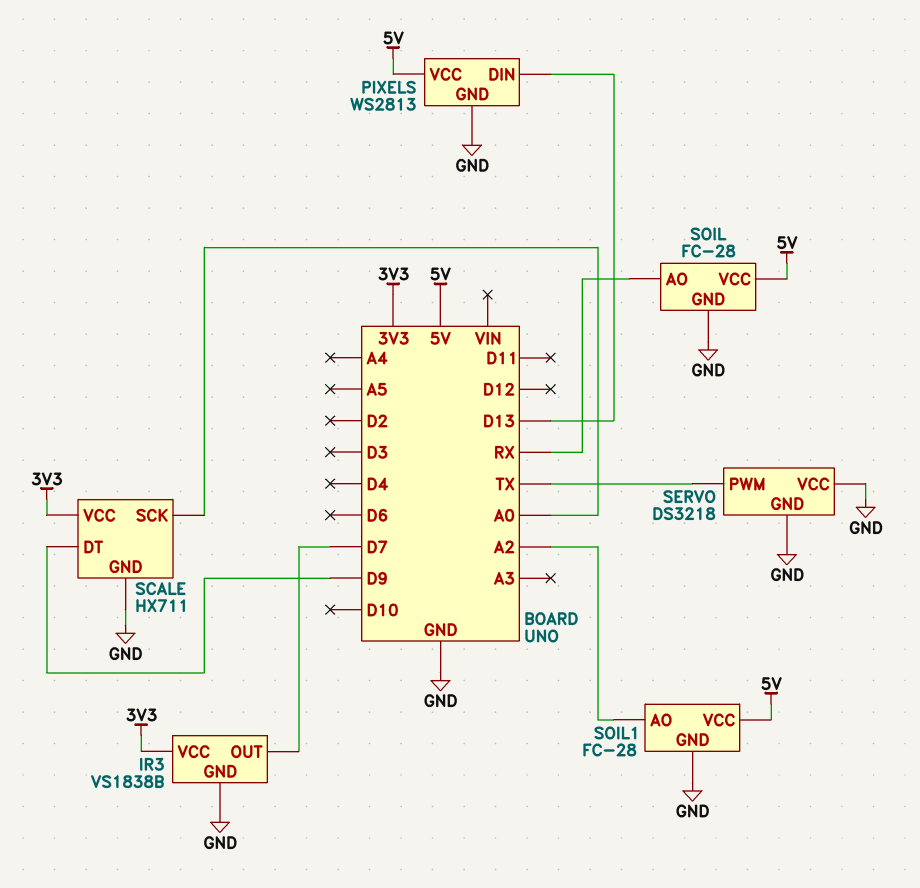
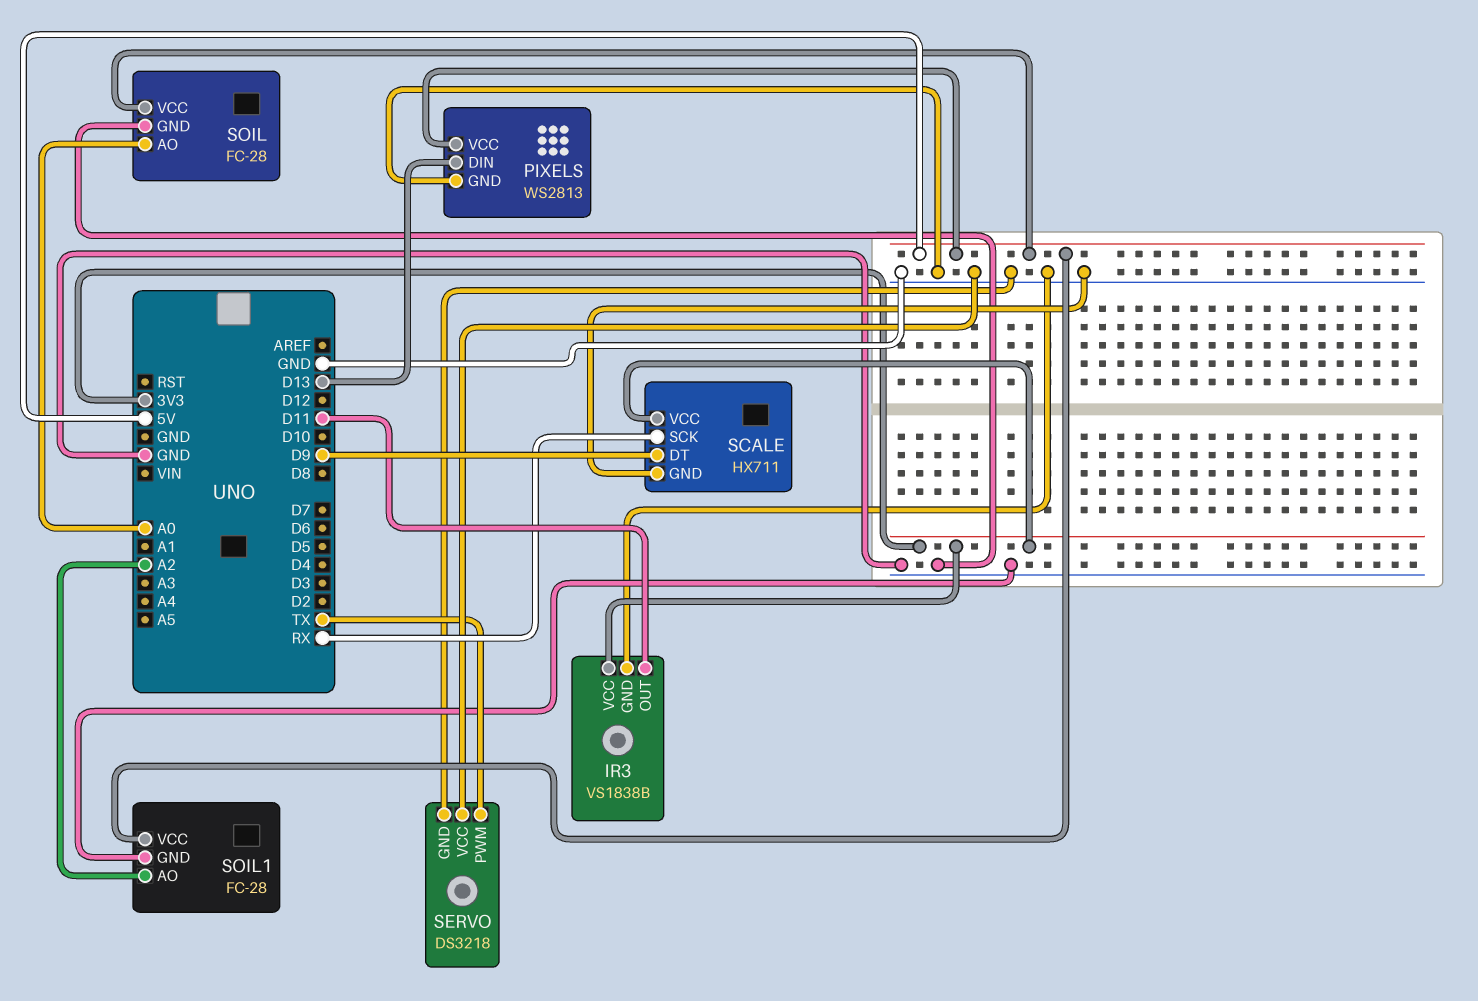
IR3 pin OUT: D7 -> D11
SCALE pin SCK: A0 -> RX
SOIL pin AO: RX -> A0

